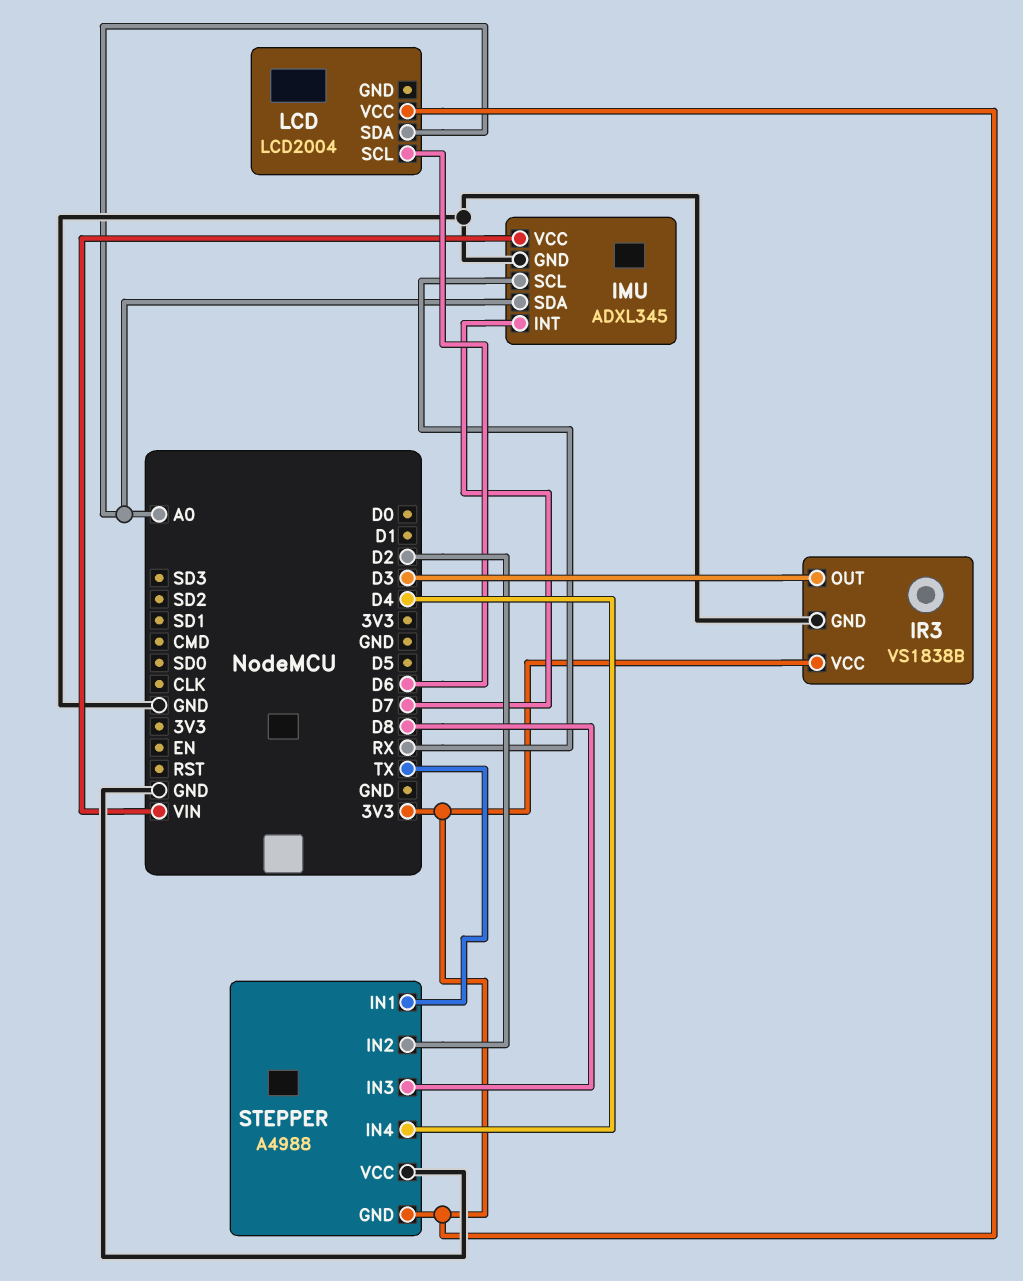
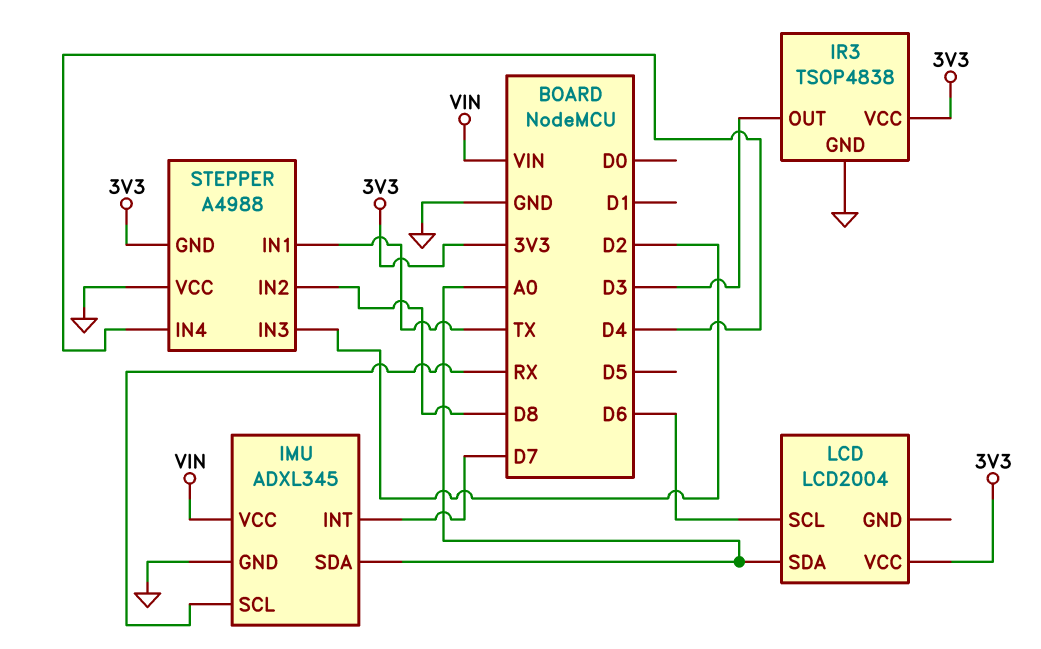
IR3: VS1838B -> TSOP4838
STEPPER pin IN2: D2 -> D8
STEPPER pin IN3: D8 -> D2

